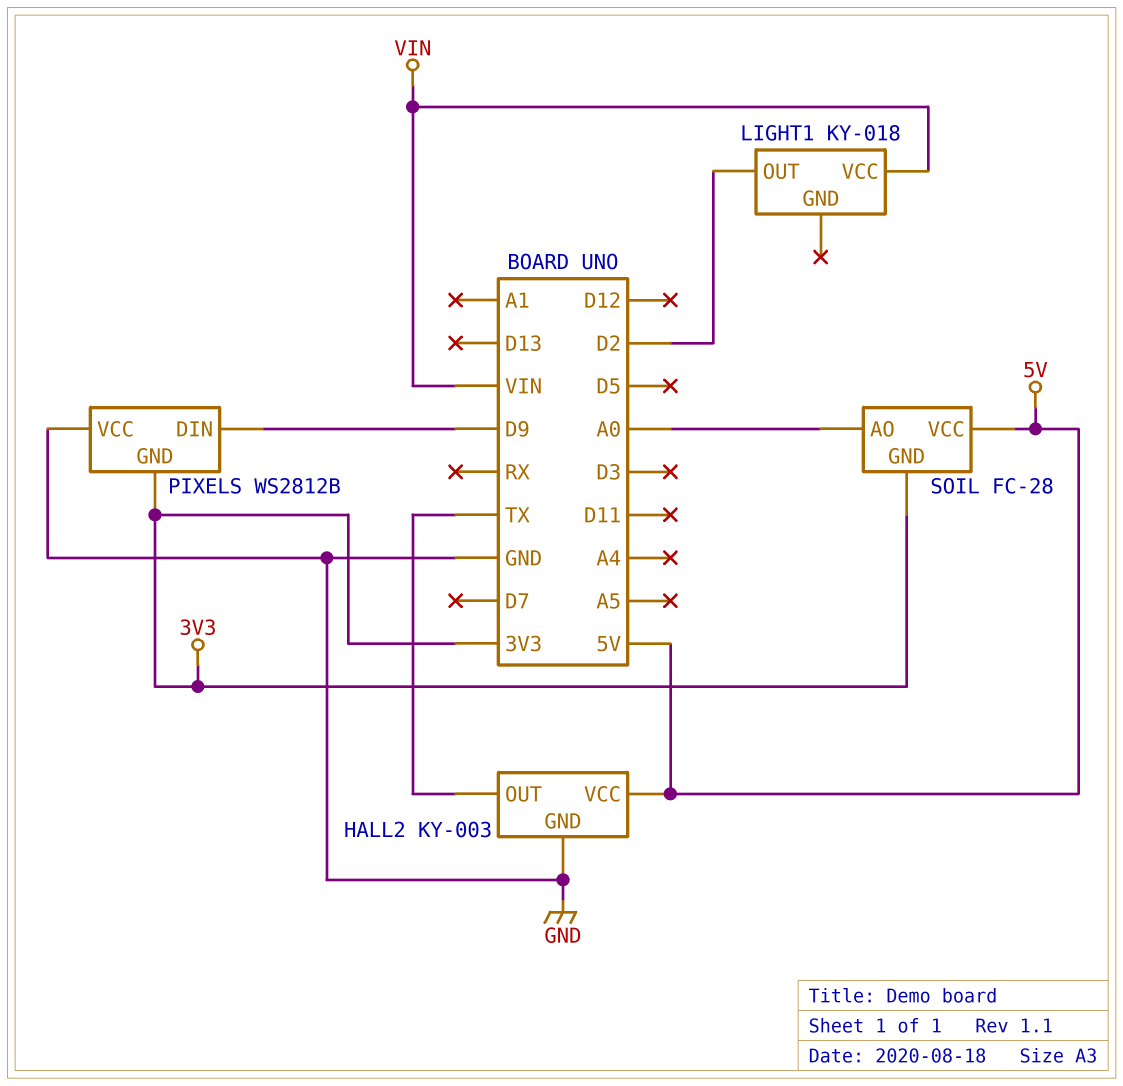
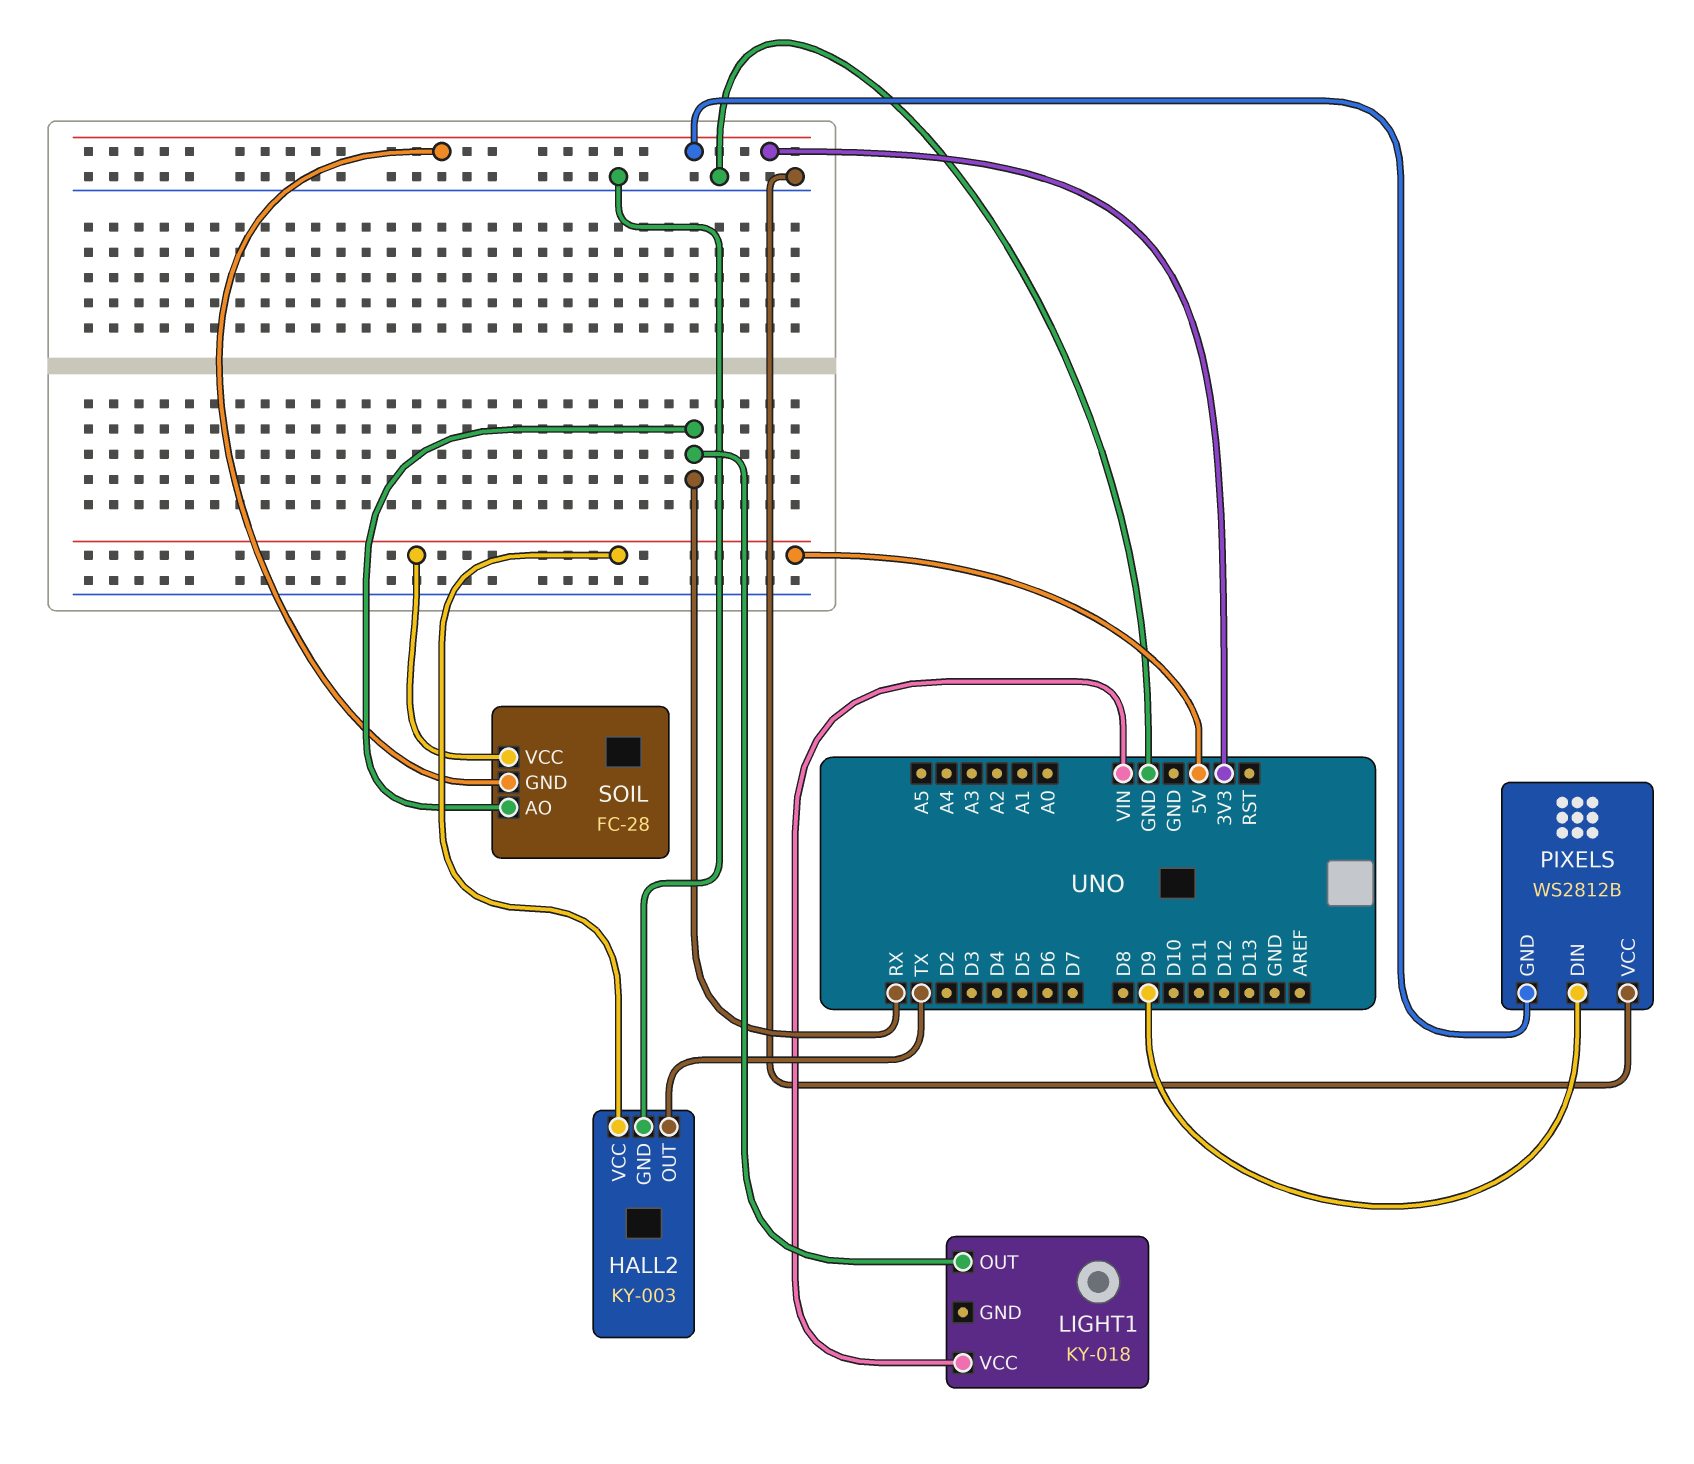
LIGHT1 pin OUT: D2 -> RX
SOIL pin AO: A0 -> RX

